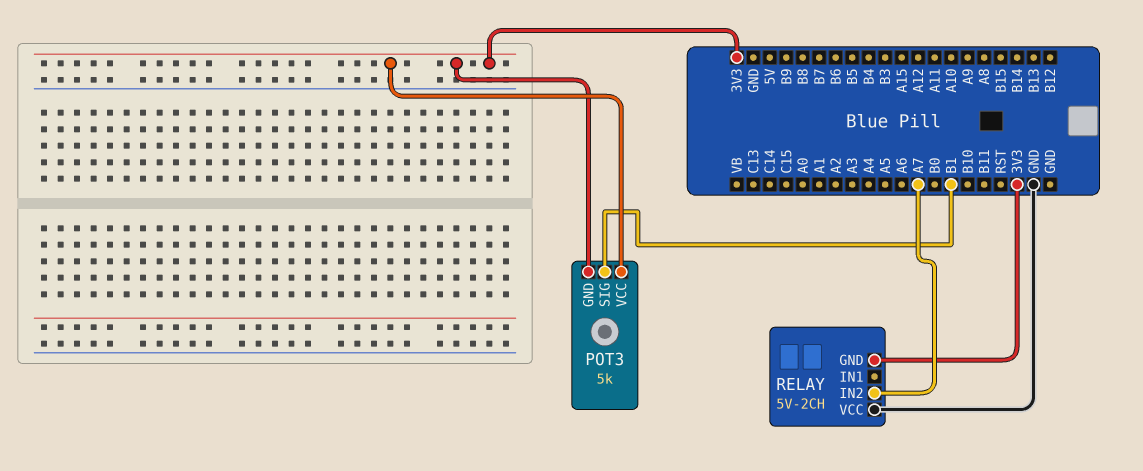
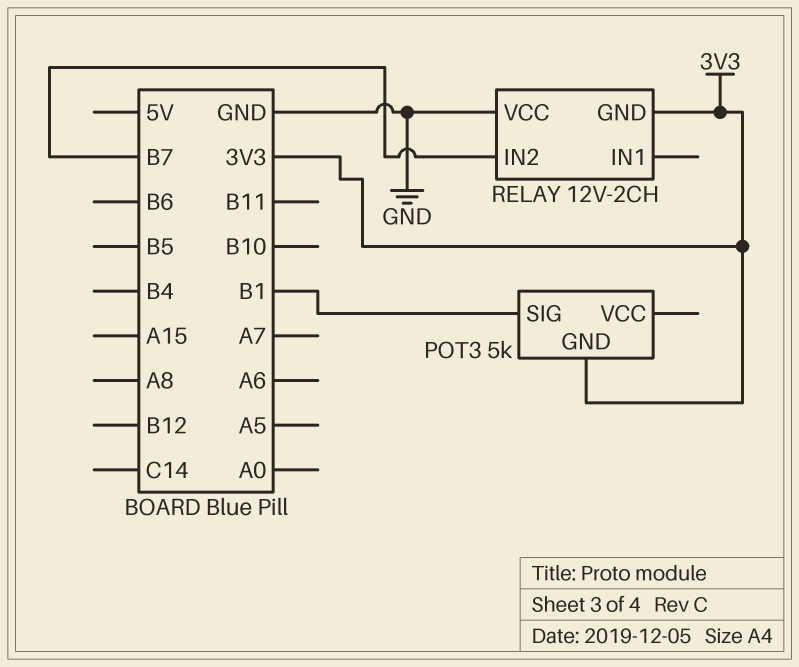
POT3 pin VCC: 3V3 -> none
RELAY: 5V-2CH -> 12V-2CH
RELAY pin IN2: A7 -> B7

